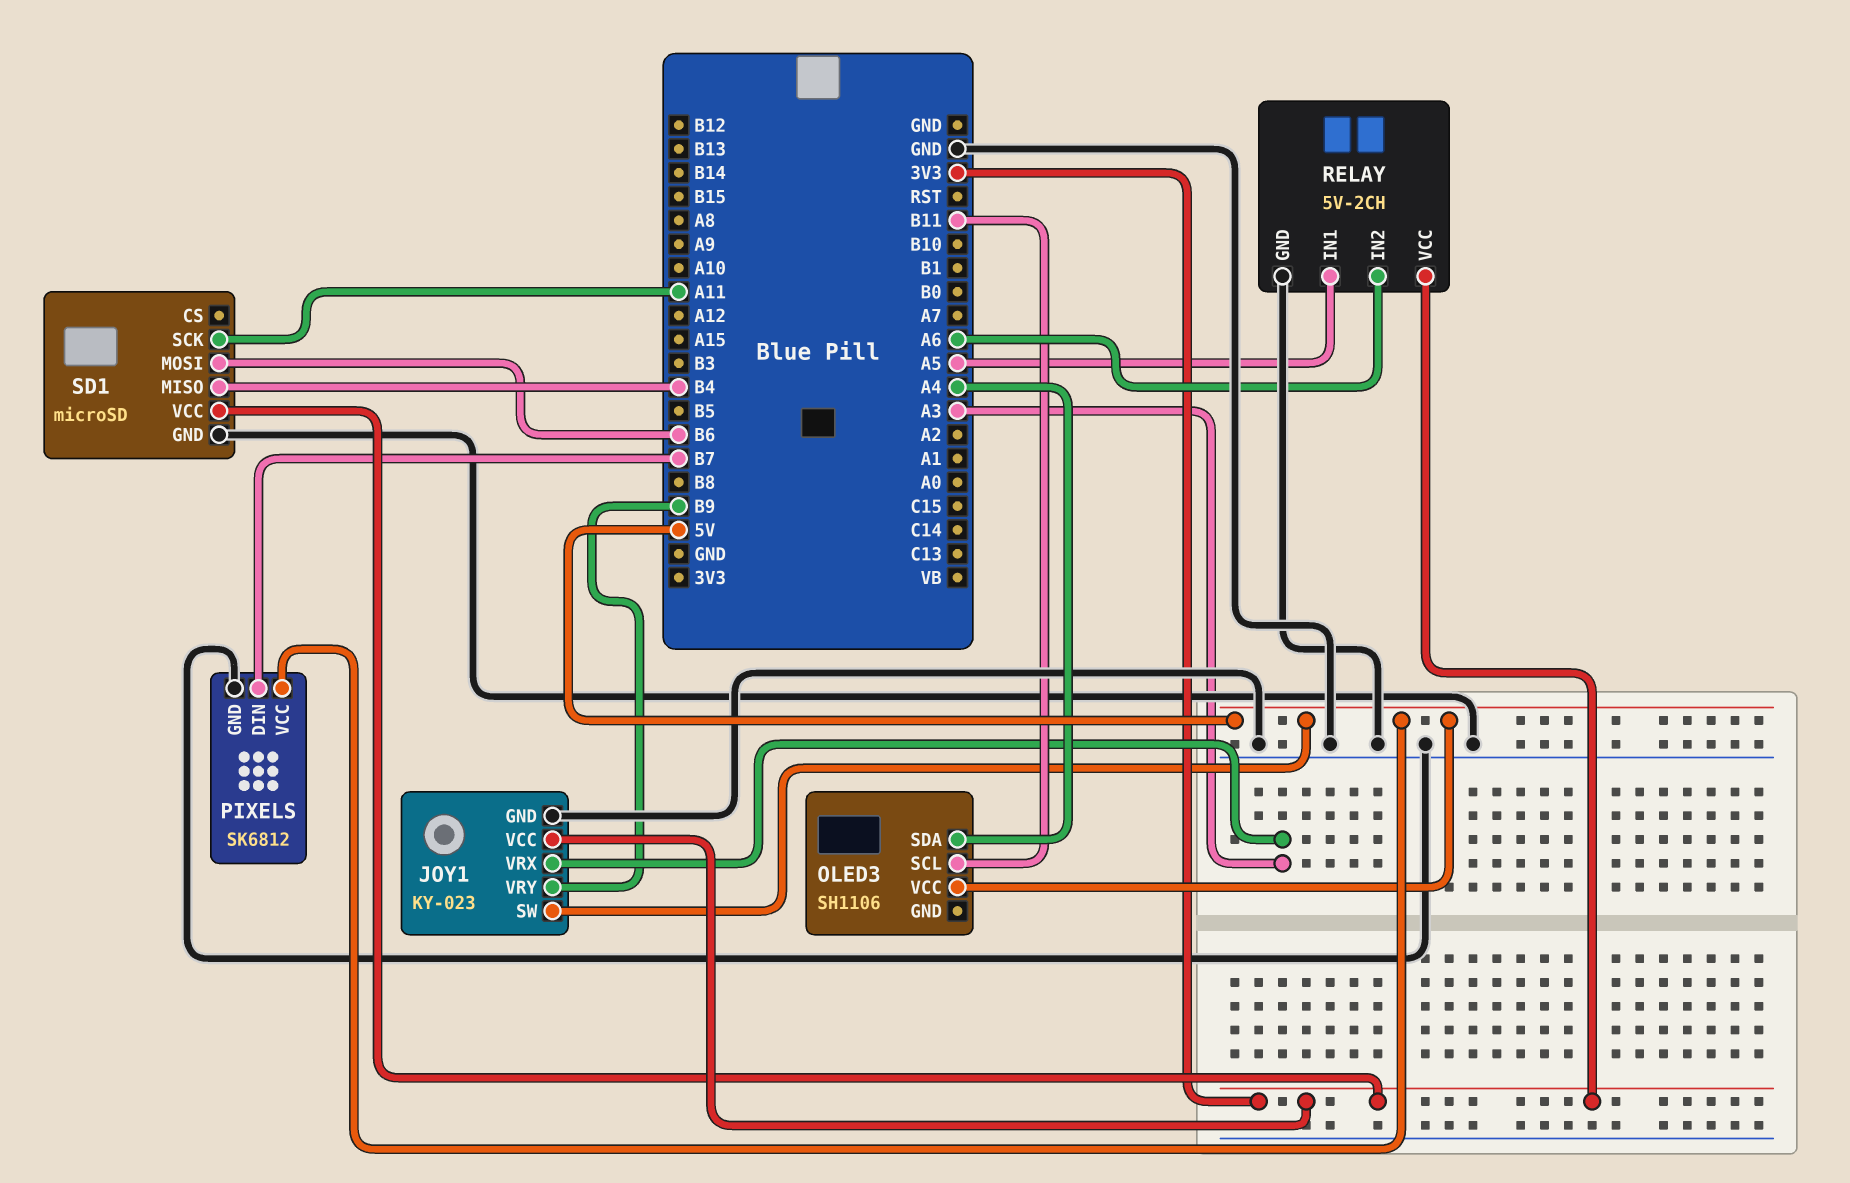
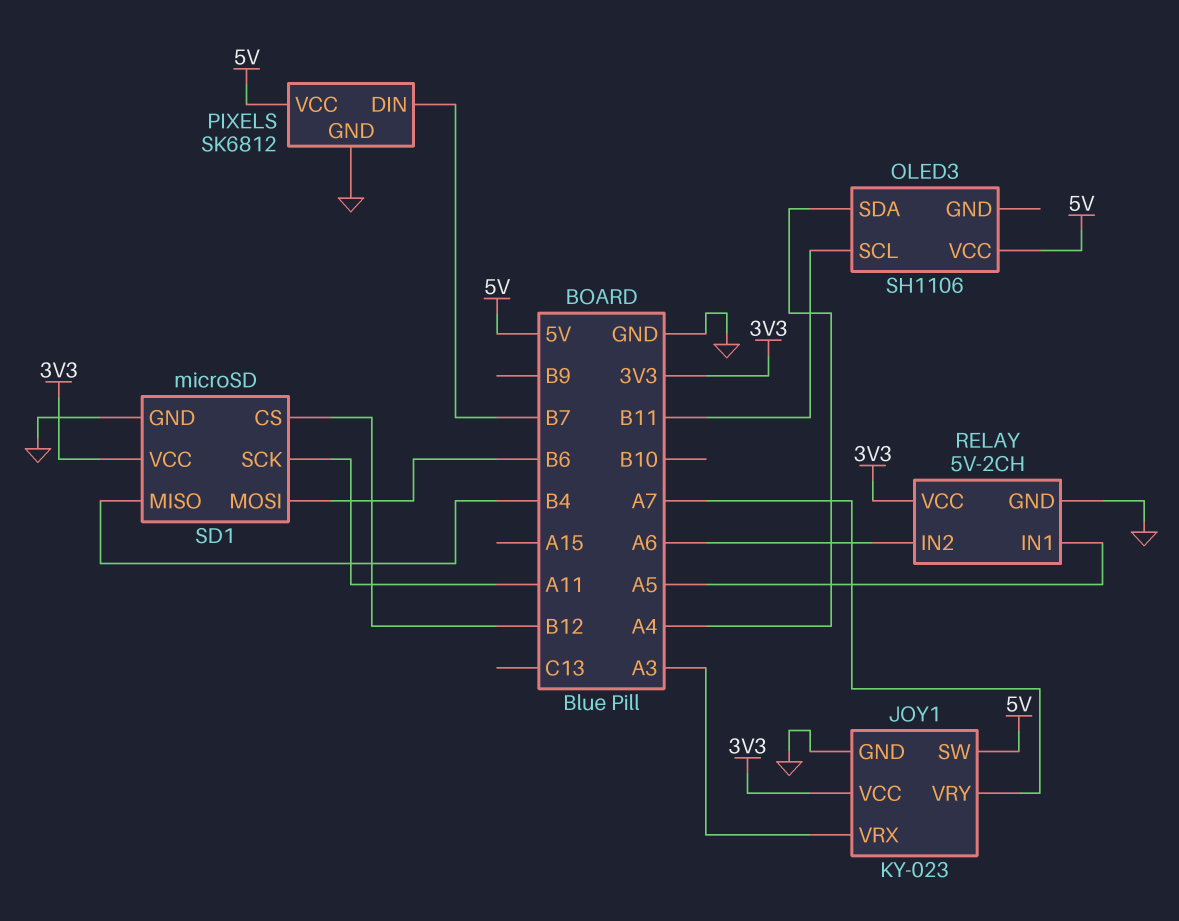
JOY1 pin VRY: B9 -> A7
SD1 pin CS: none -> B12

